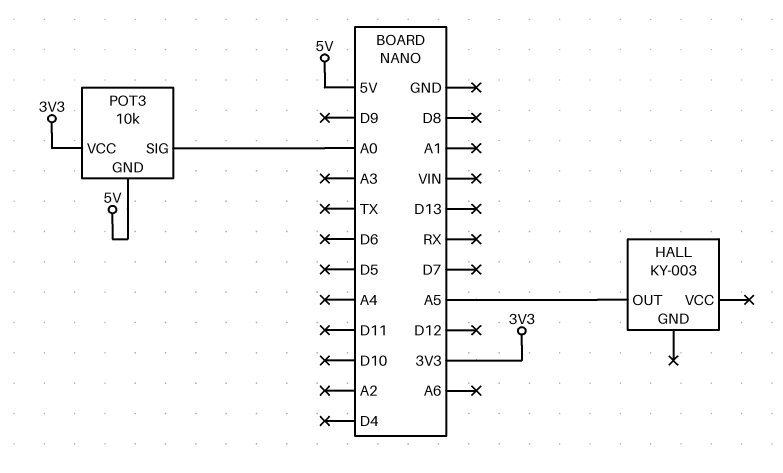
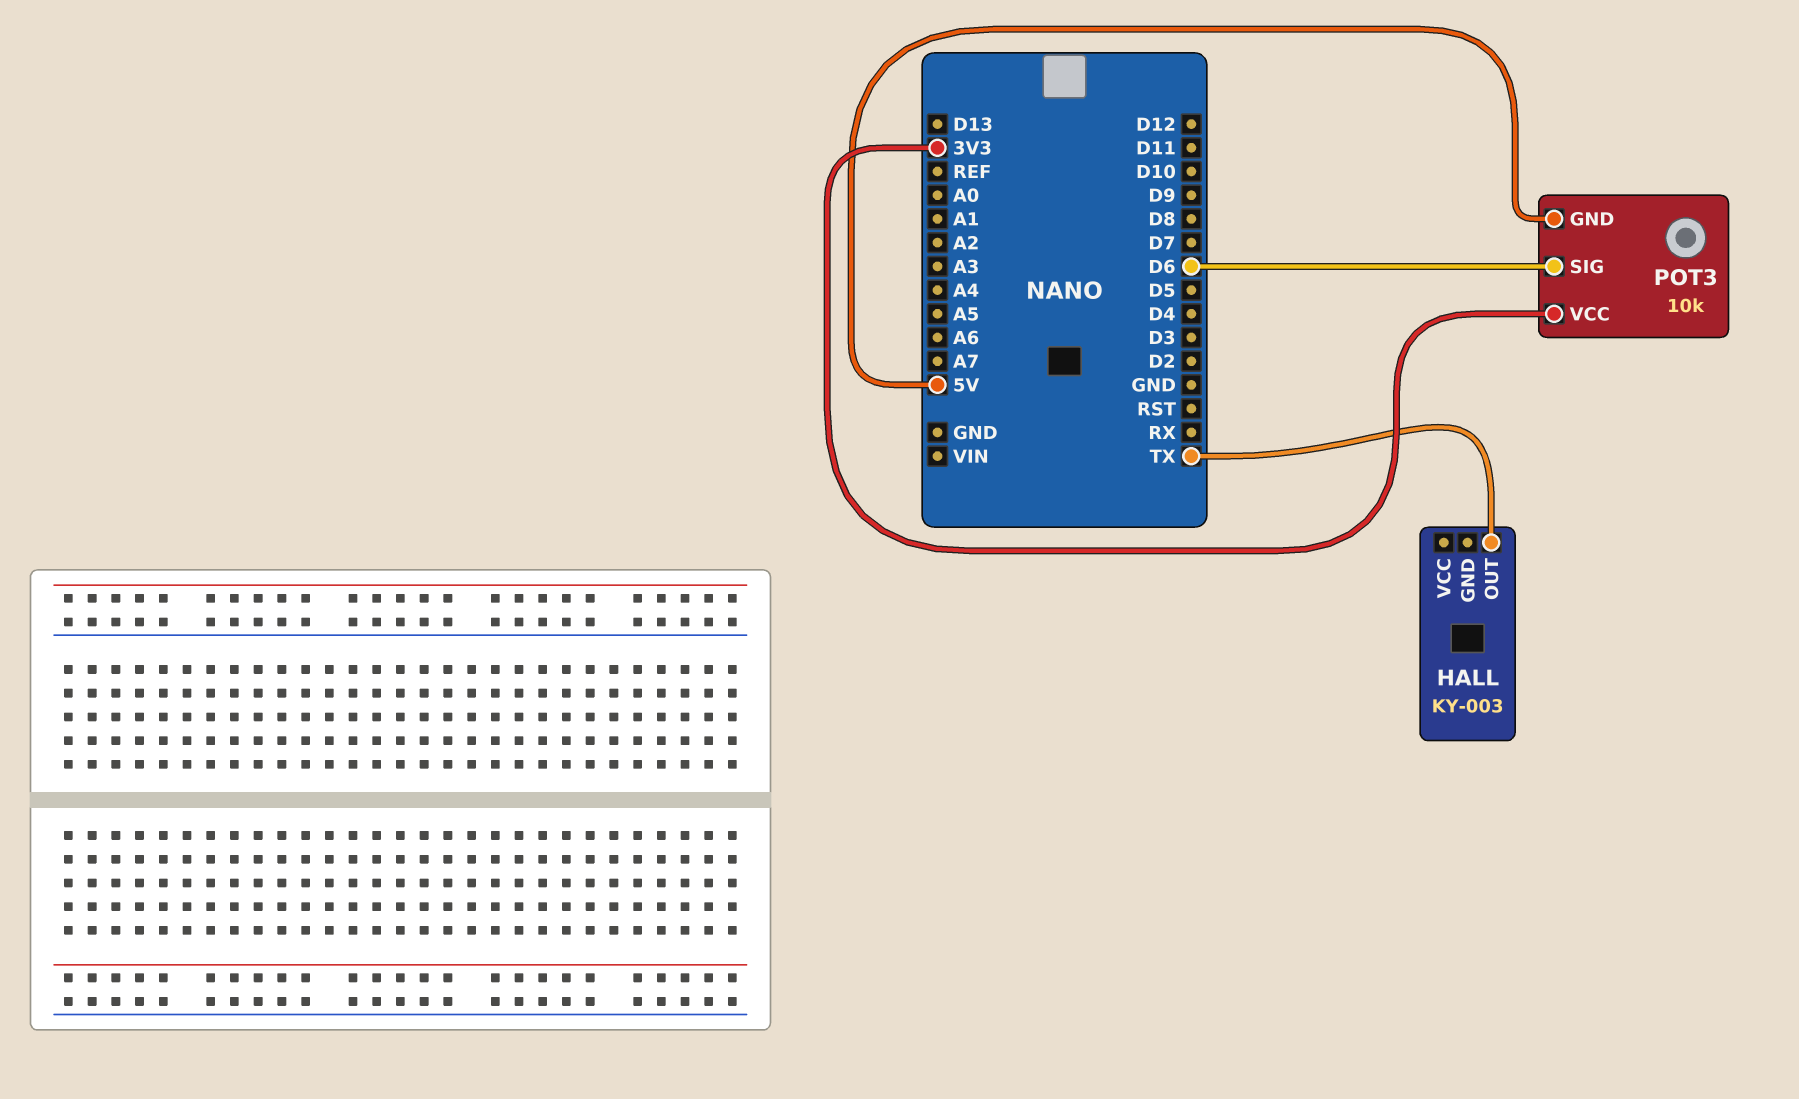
HALL pin OUT: A5 -> TX
POT3 pin SIG: A0 -> D6

